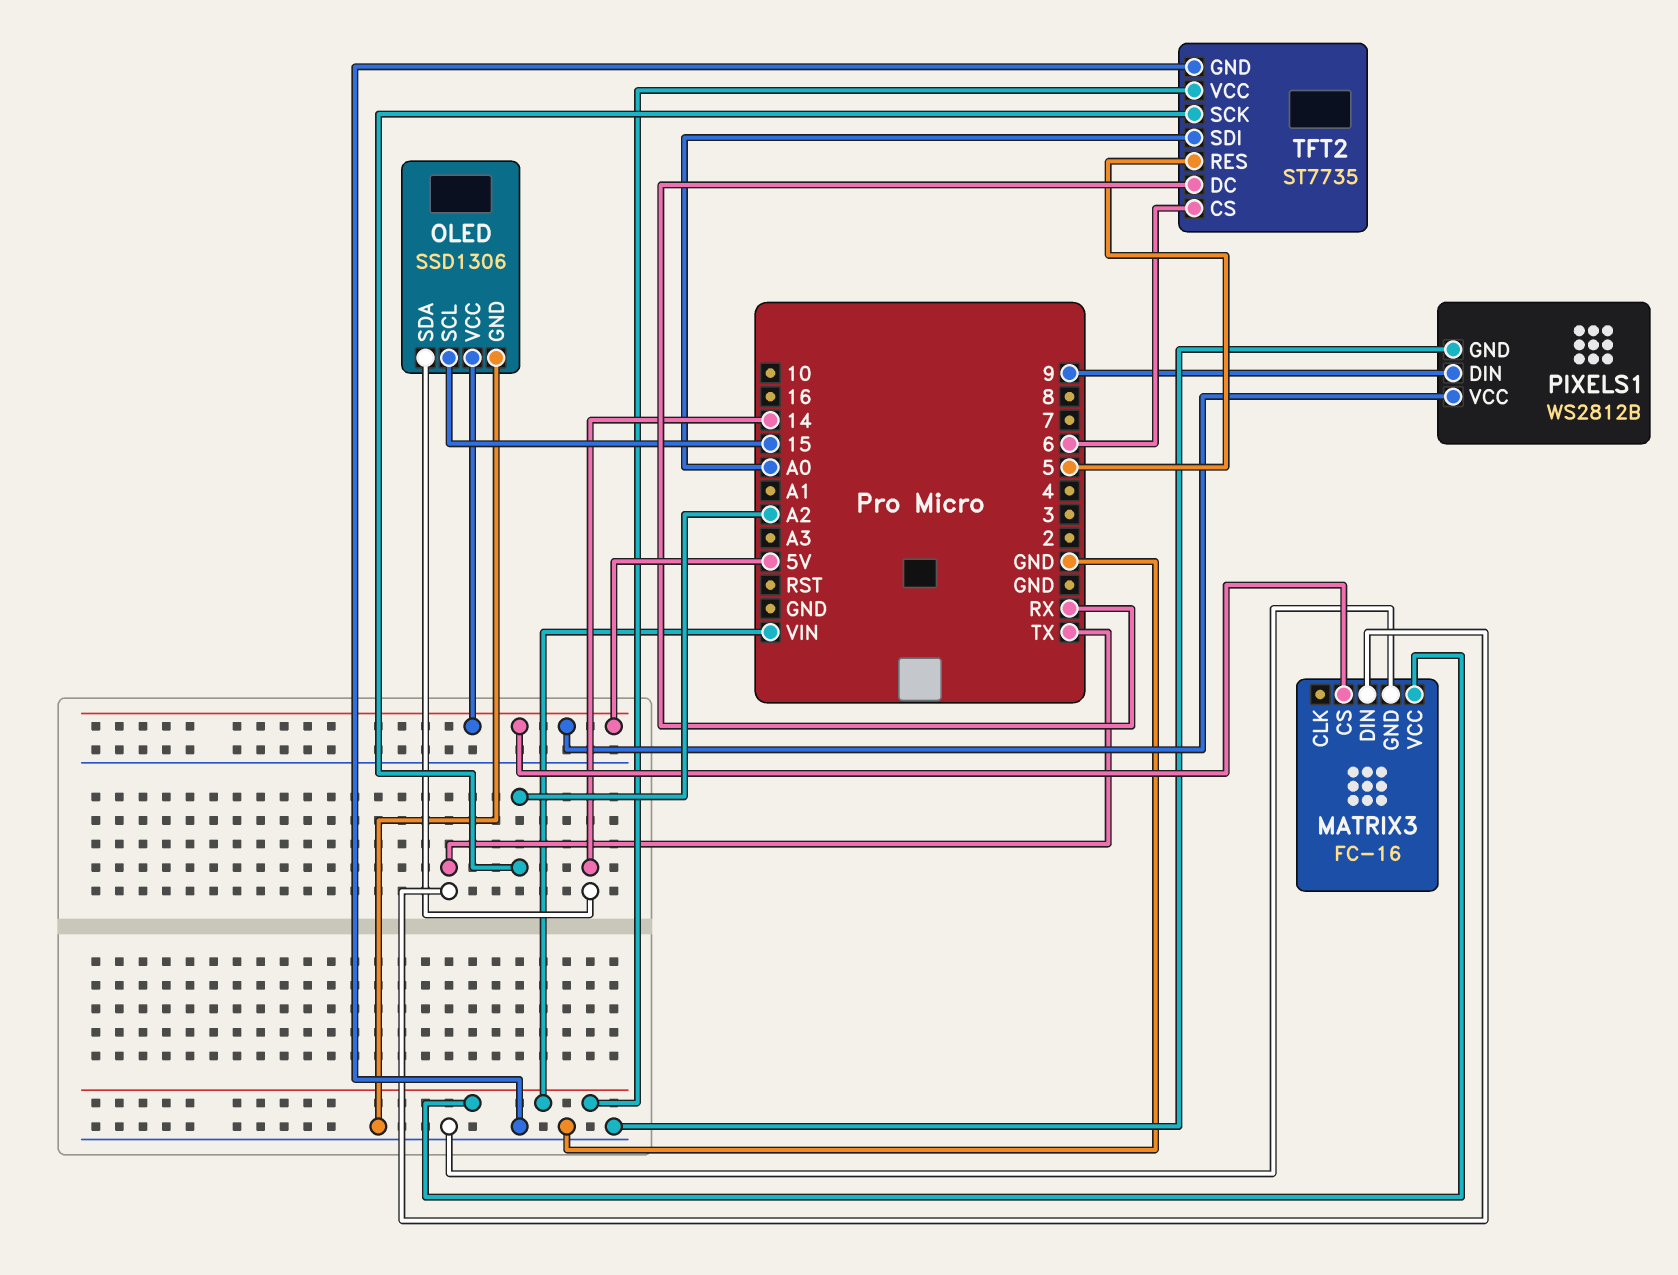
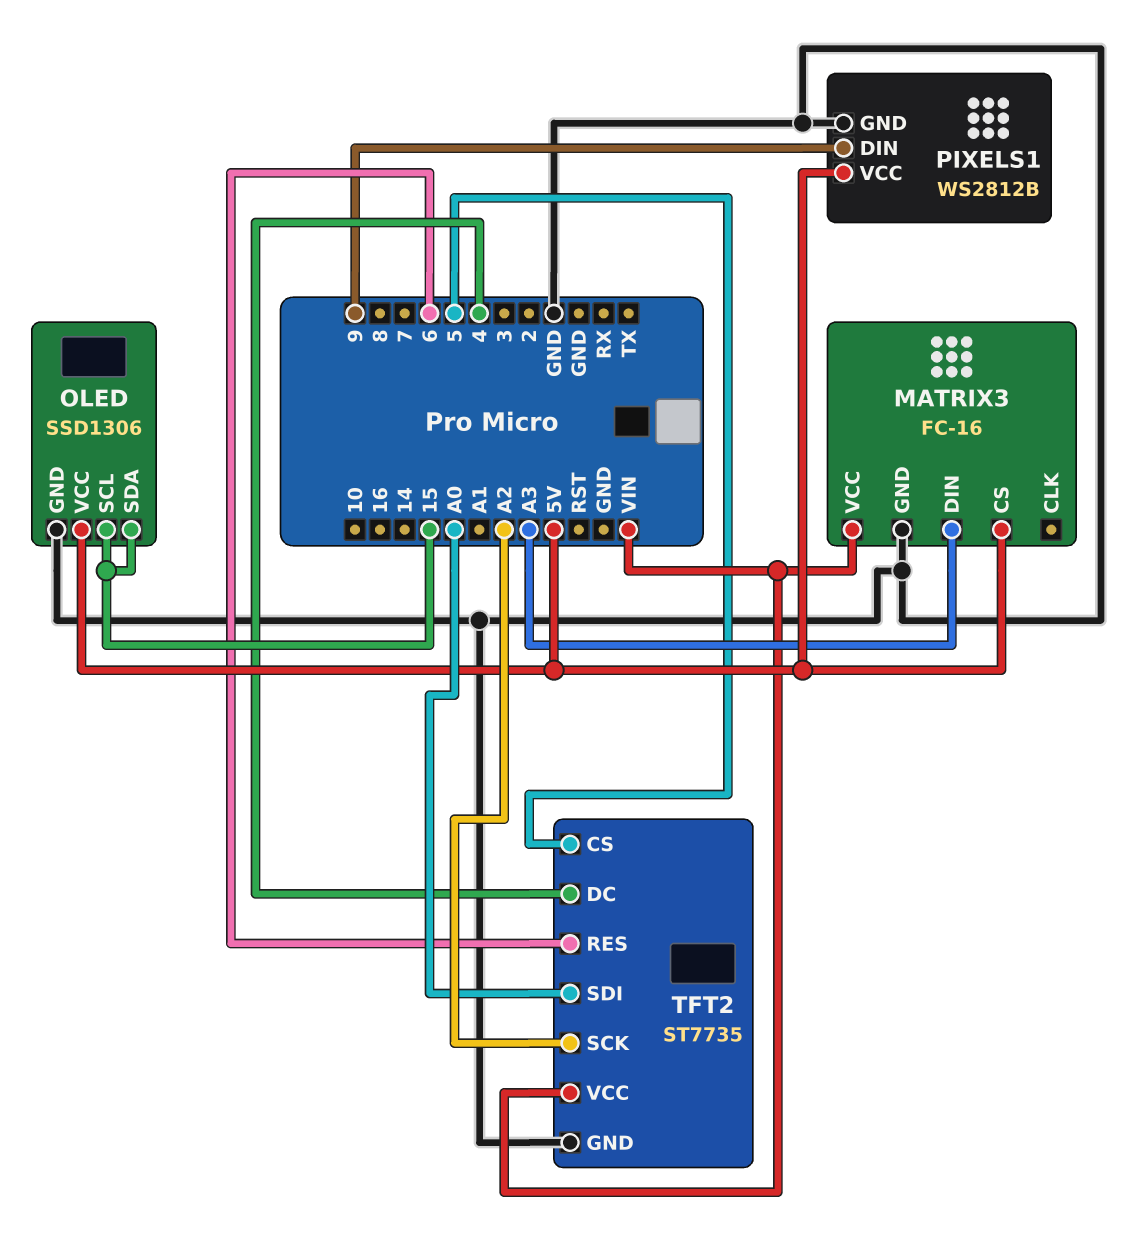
MATRIX3 pin DIN: TX -> A3
OLED pin SDA: 14 -> 15
TFT2 pin CS: 6 -> 5
TFT2 pin DC: RX -> 4
TFT2 pin RES: 5 -> 6

